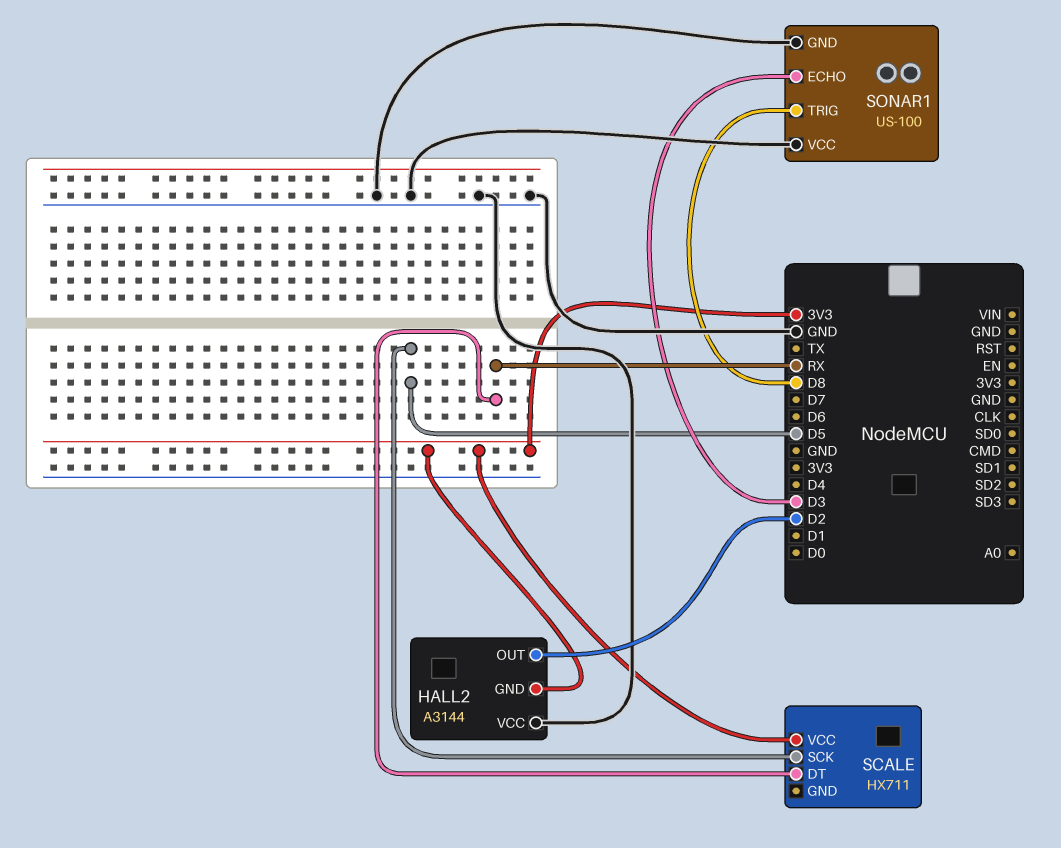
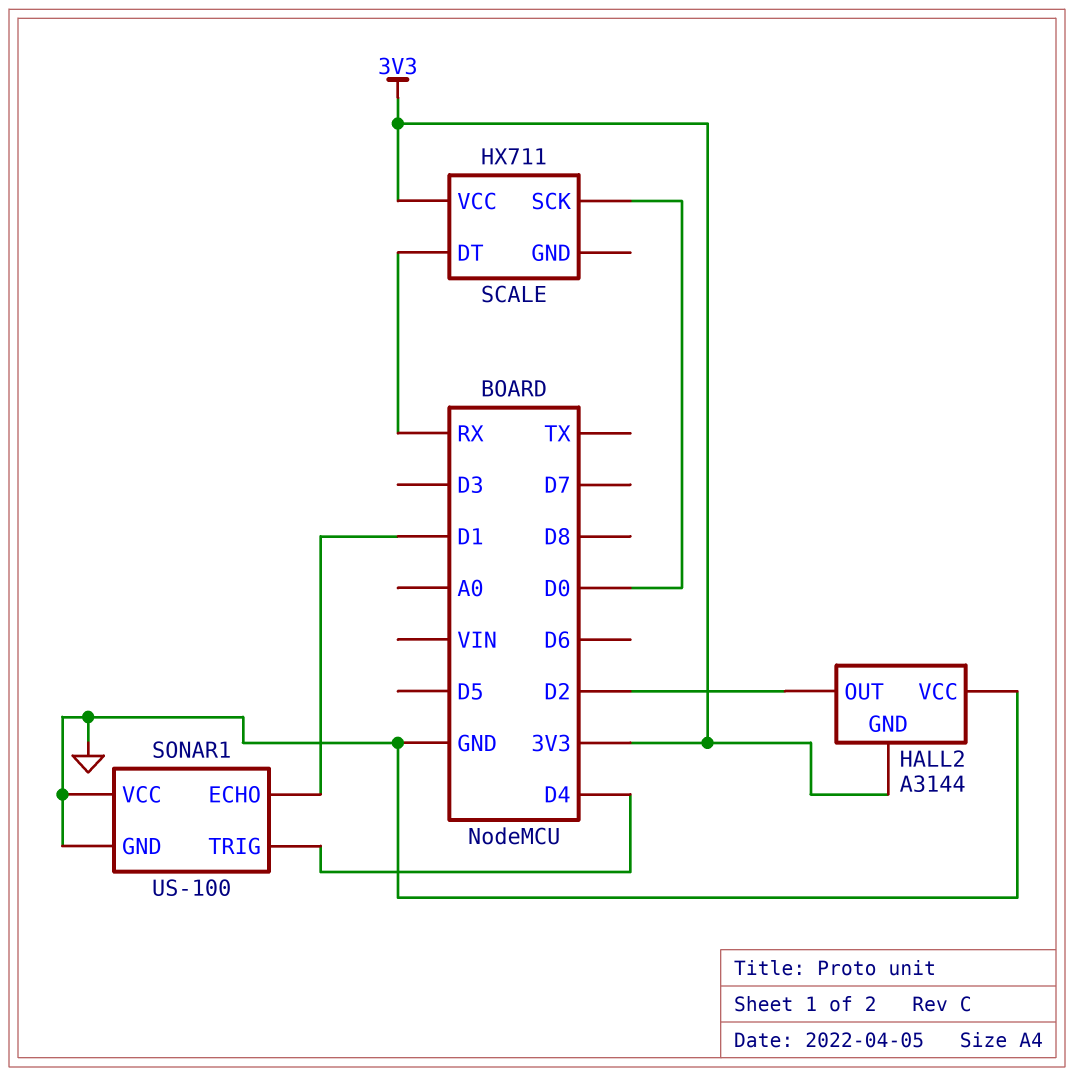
SCALE pin SCK: D5 -> D0
SONAR1 pin ECHO: D3 -> D1
SONAR1 pin TRIG: D8 -> D4

